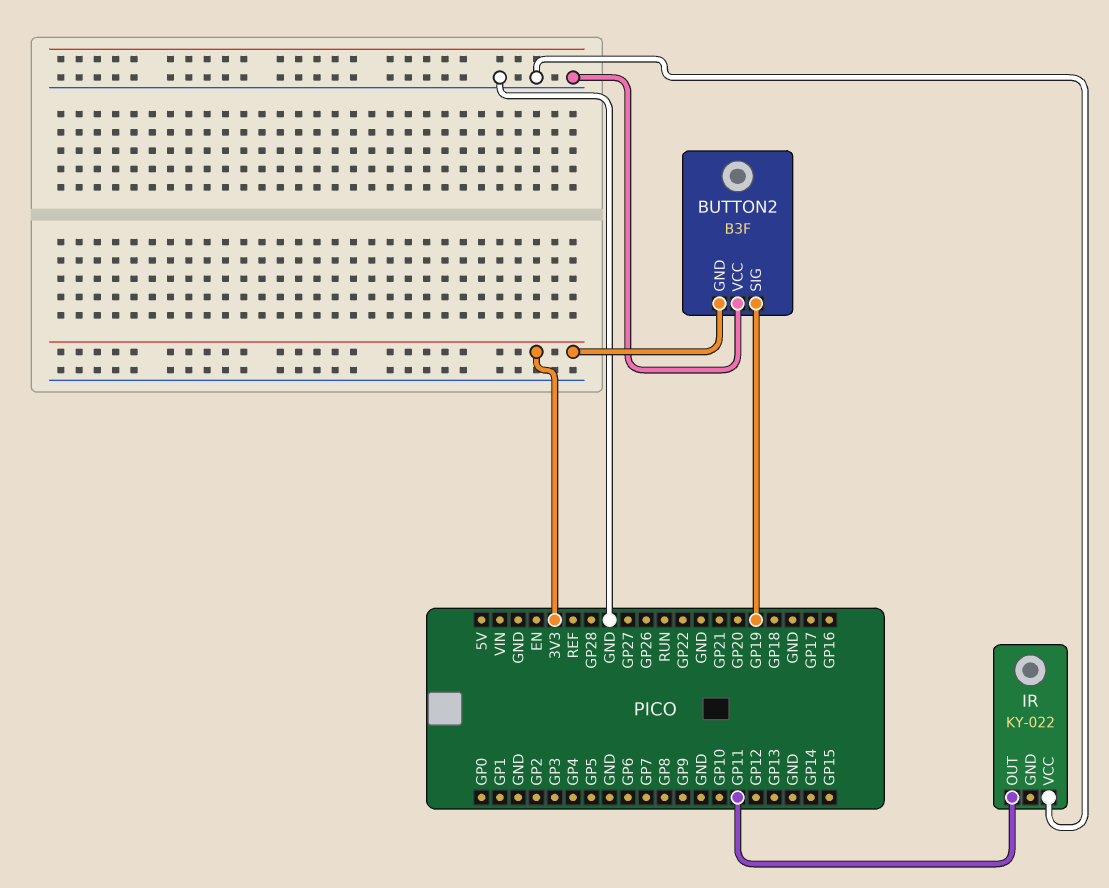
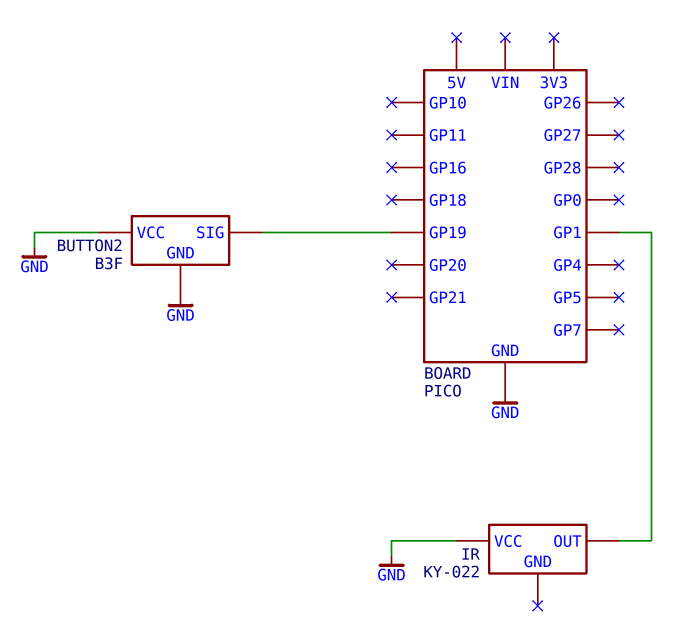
BUTTON2 pin GND: 3V3 -> GND
IR pin OUT: GP11 -> GP1

